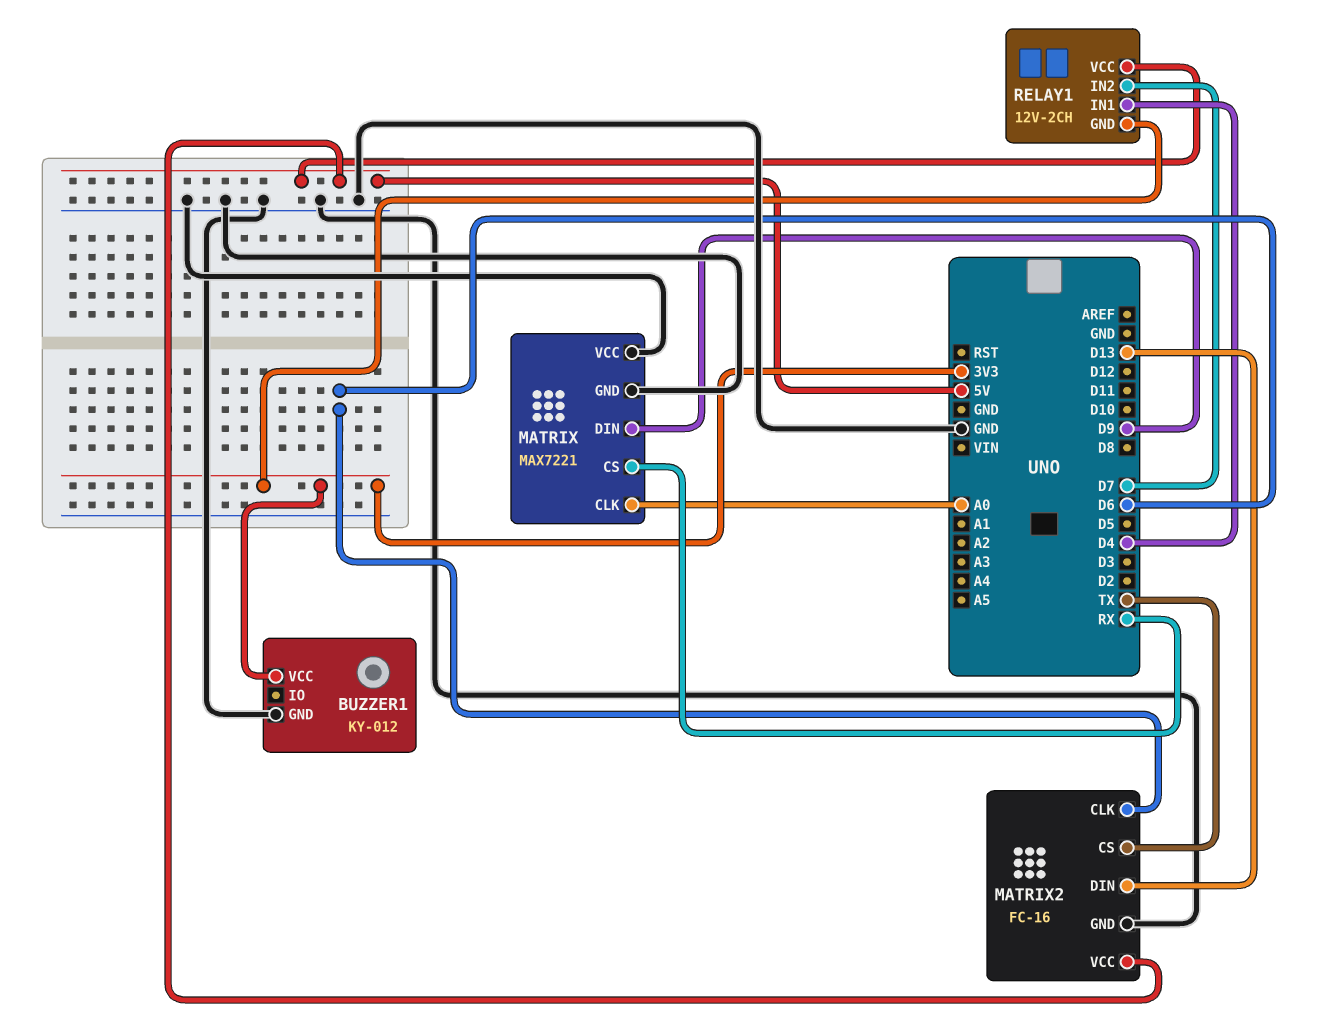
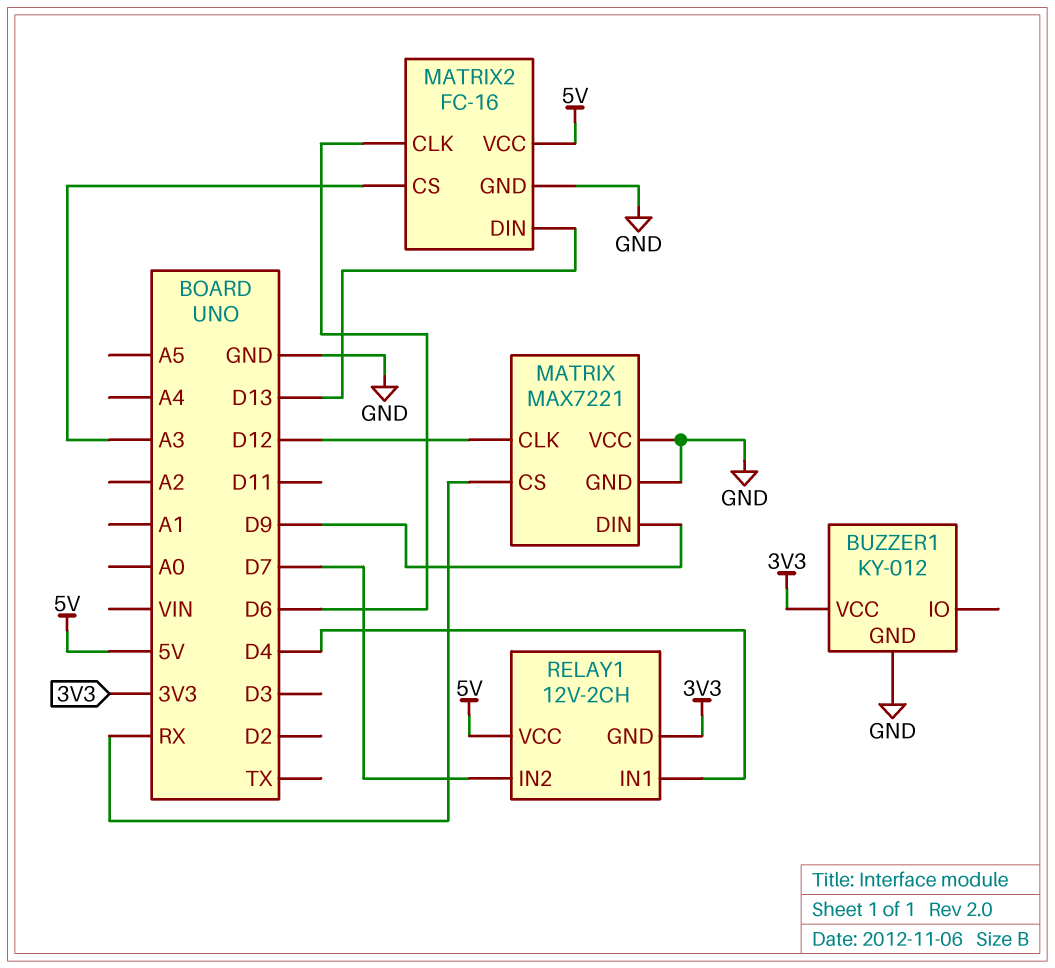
MATRIX pin CLK: A0 -> D12
MATRIX2 pin CS: TX -> A3

